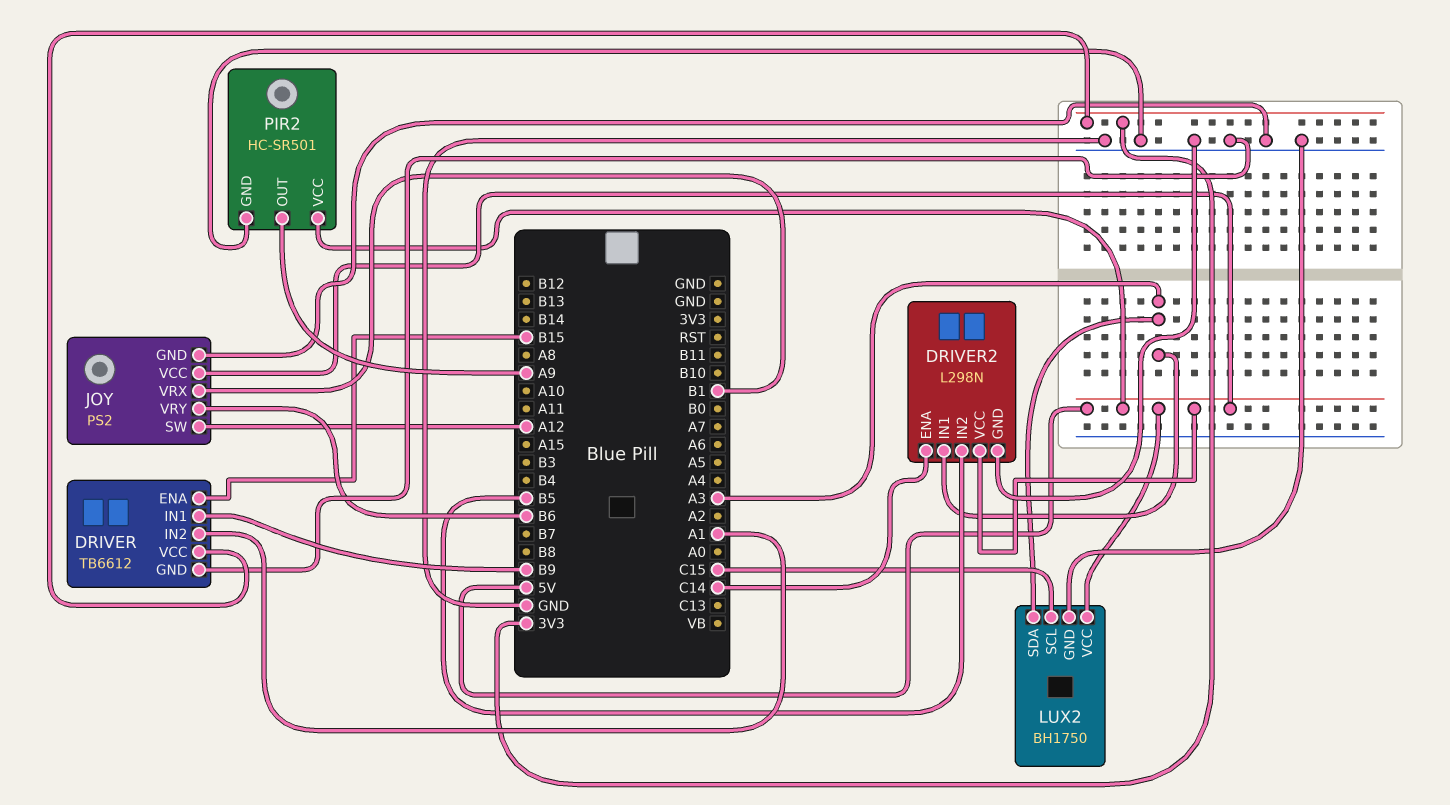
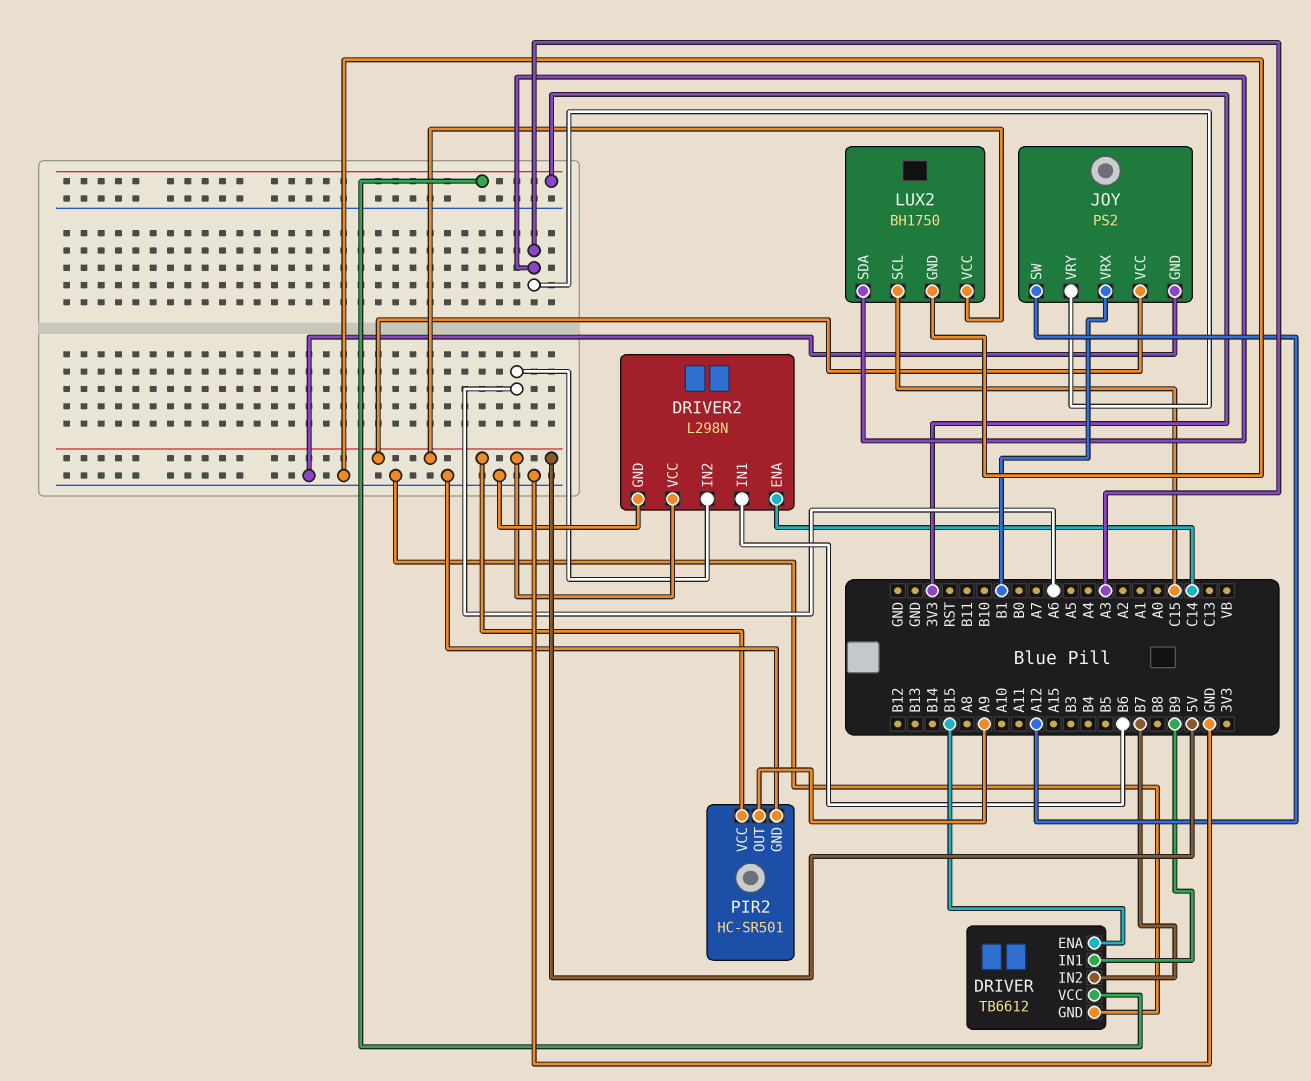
DRIVER pin IN2: A1 -> B7
DRIVER2 pin IN1: A3 -> B6
DRIVER2 pin IN2: B5 -> A6
JOY pin VRY: B6 -> A3

